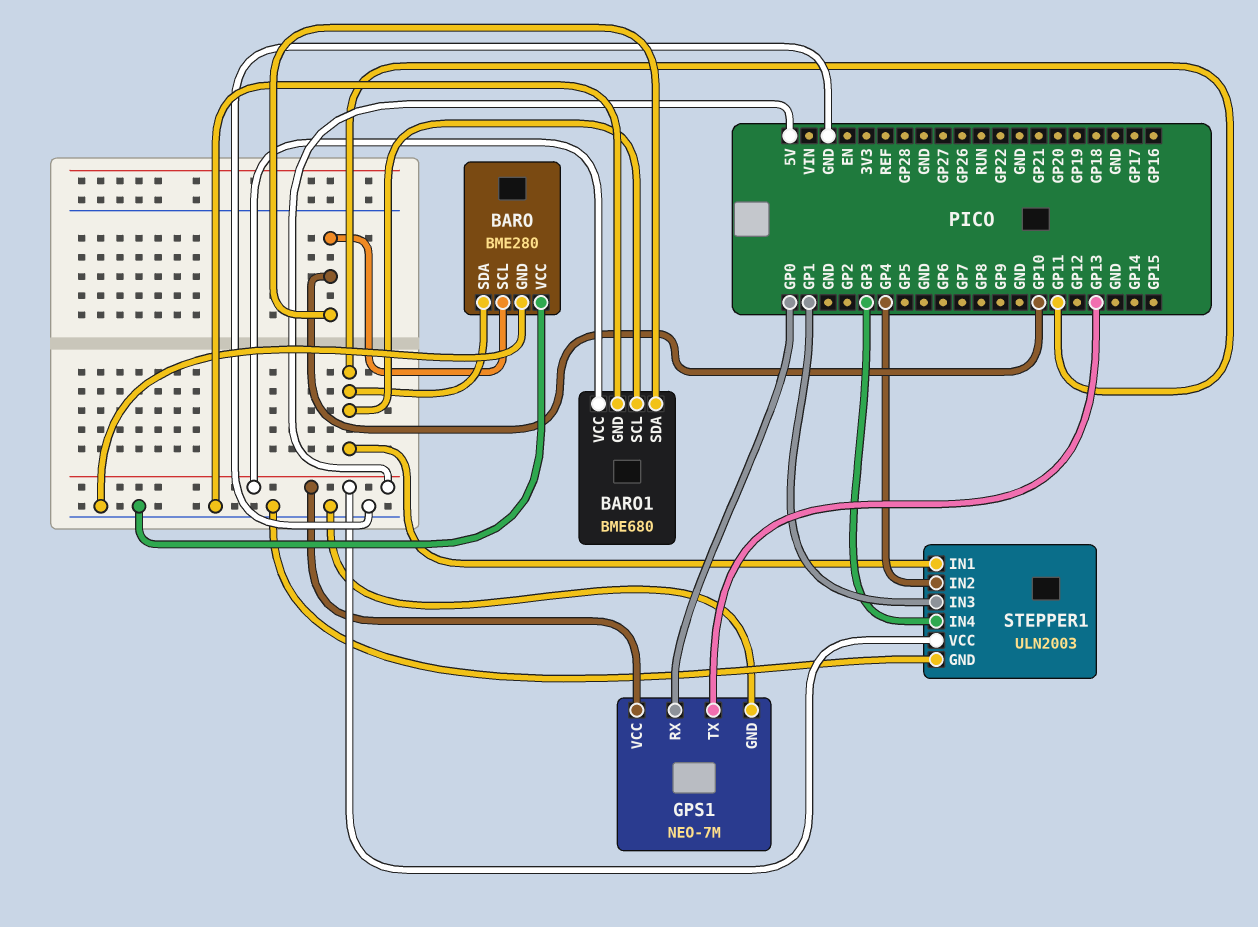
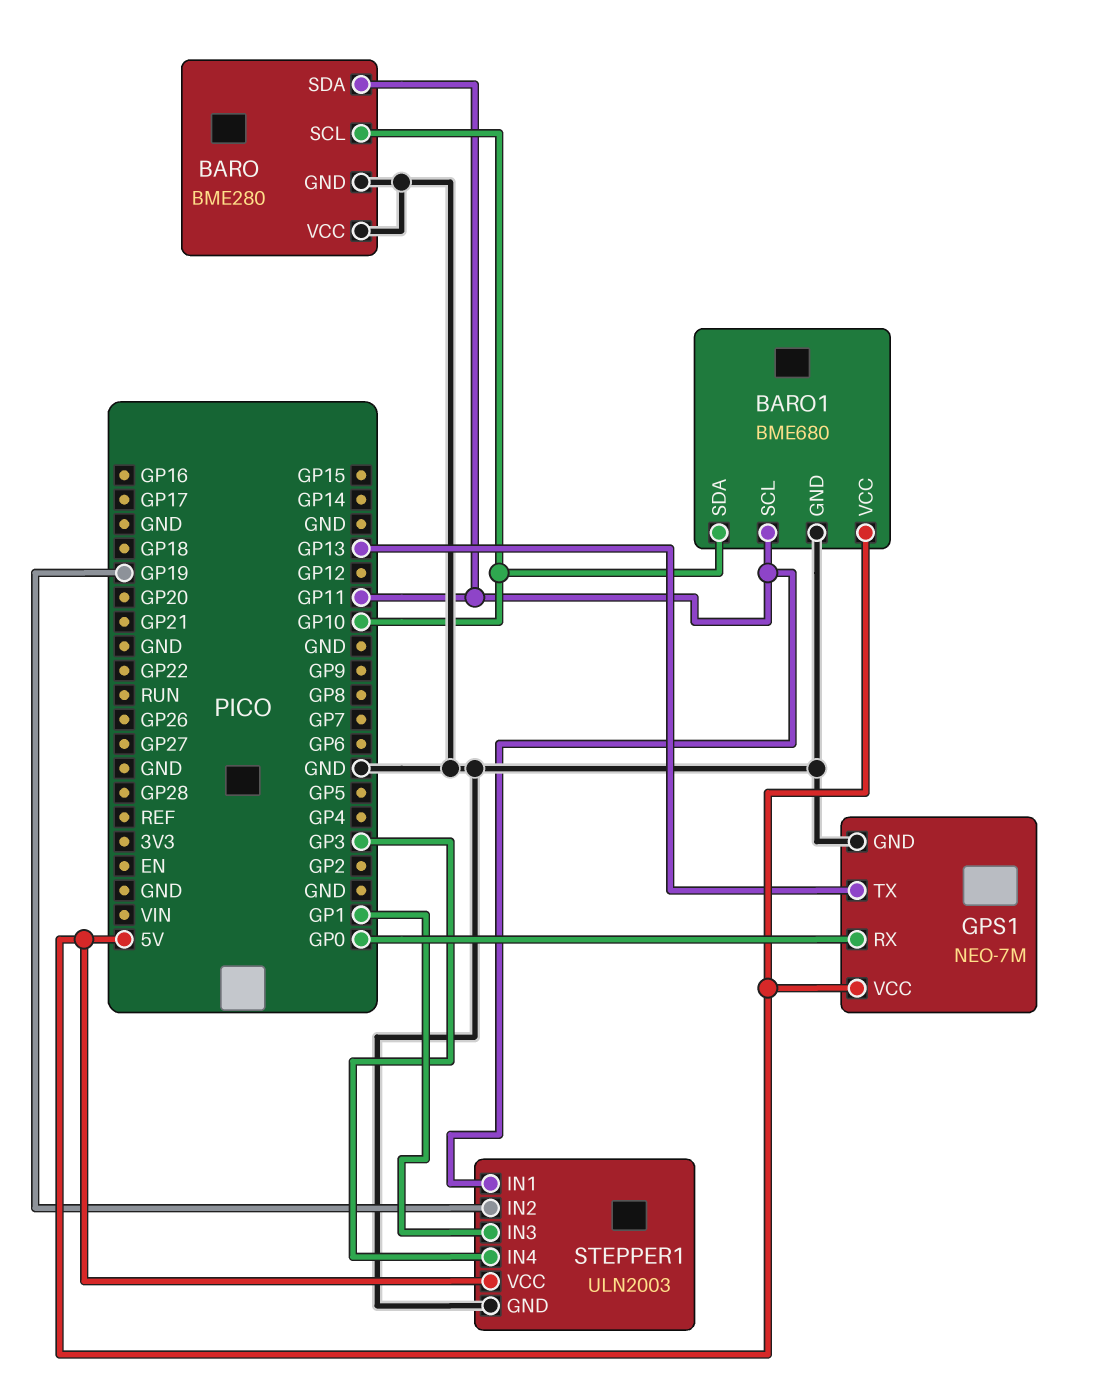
STEPPER1 pin IN2: GP4 -> GP19

